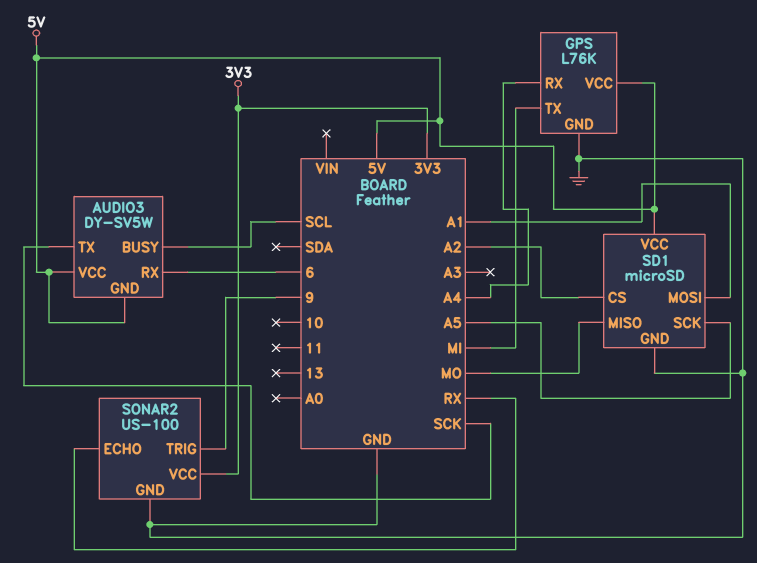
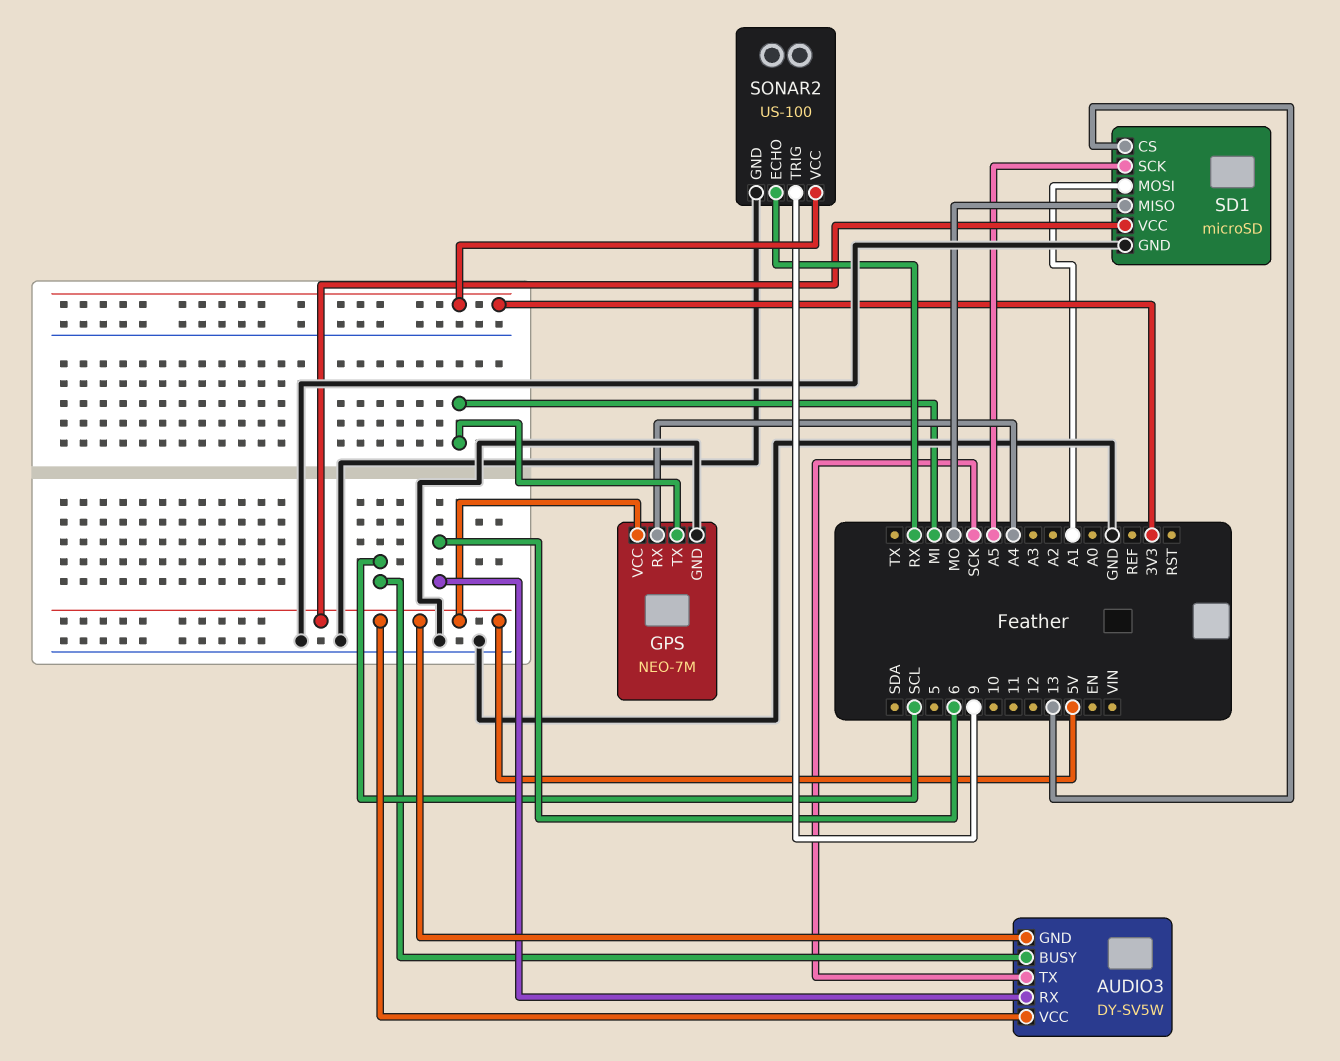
GPS: L76K -> NEO-7M
SD1 pin CS: A2 -> 13

